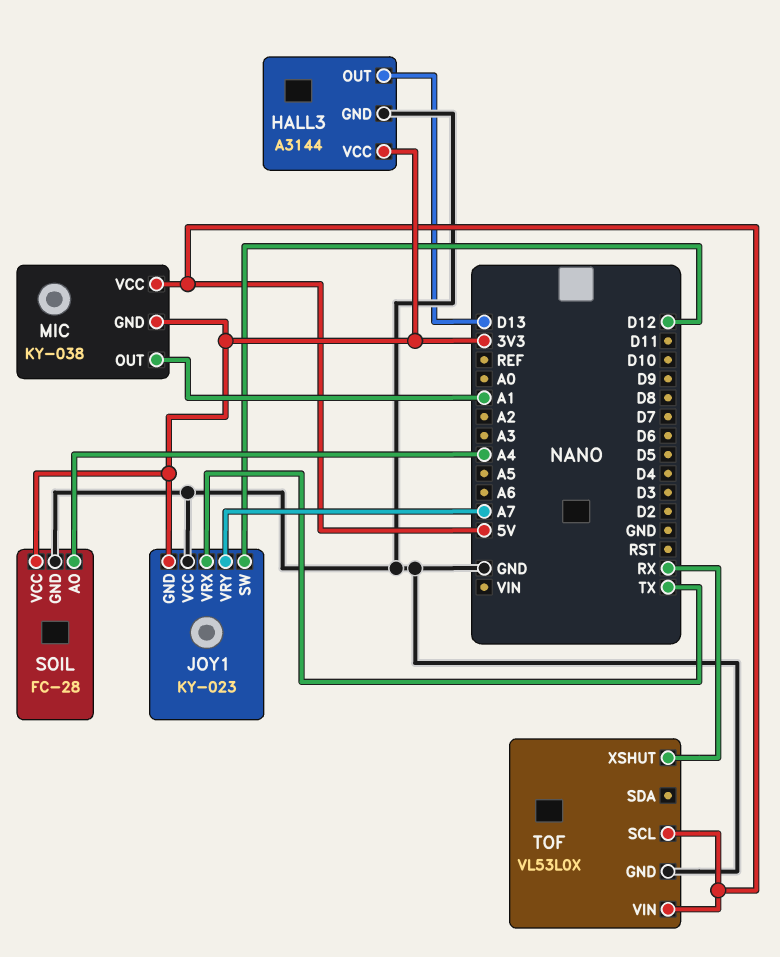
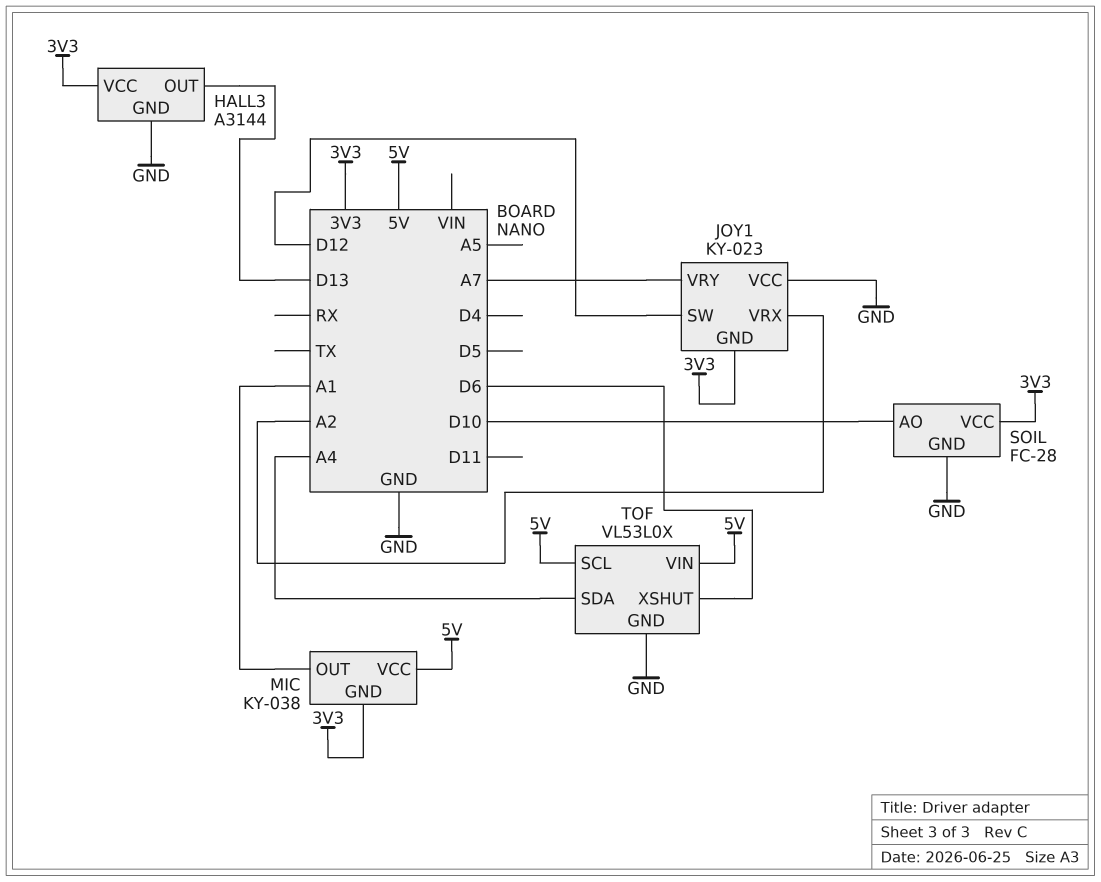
JOY1 pin VRX: TX -> A2
SOIL pin AO: A4 -> D10
TOF pin SDA: none -> A4
TOF pin XSHUT: RX -> D6

